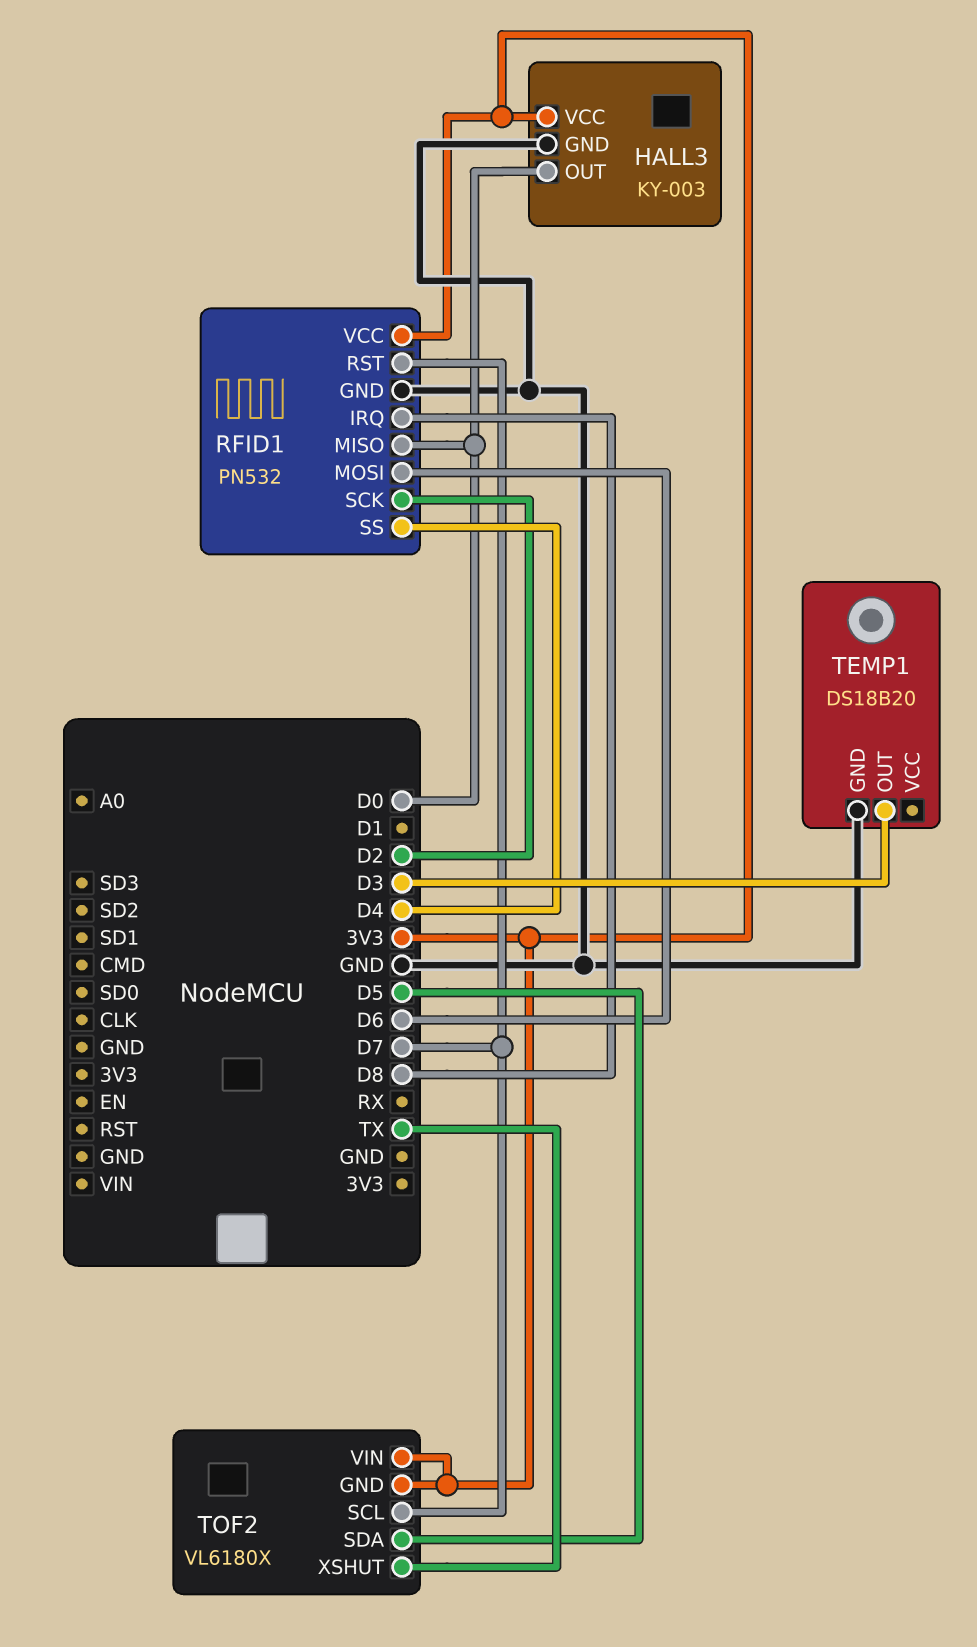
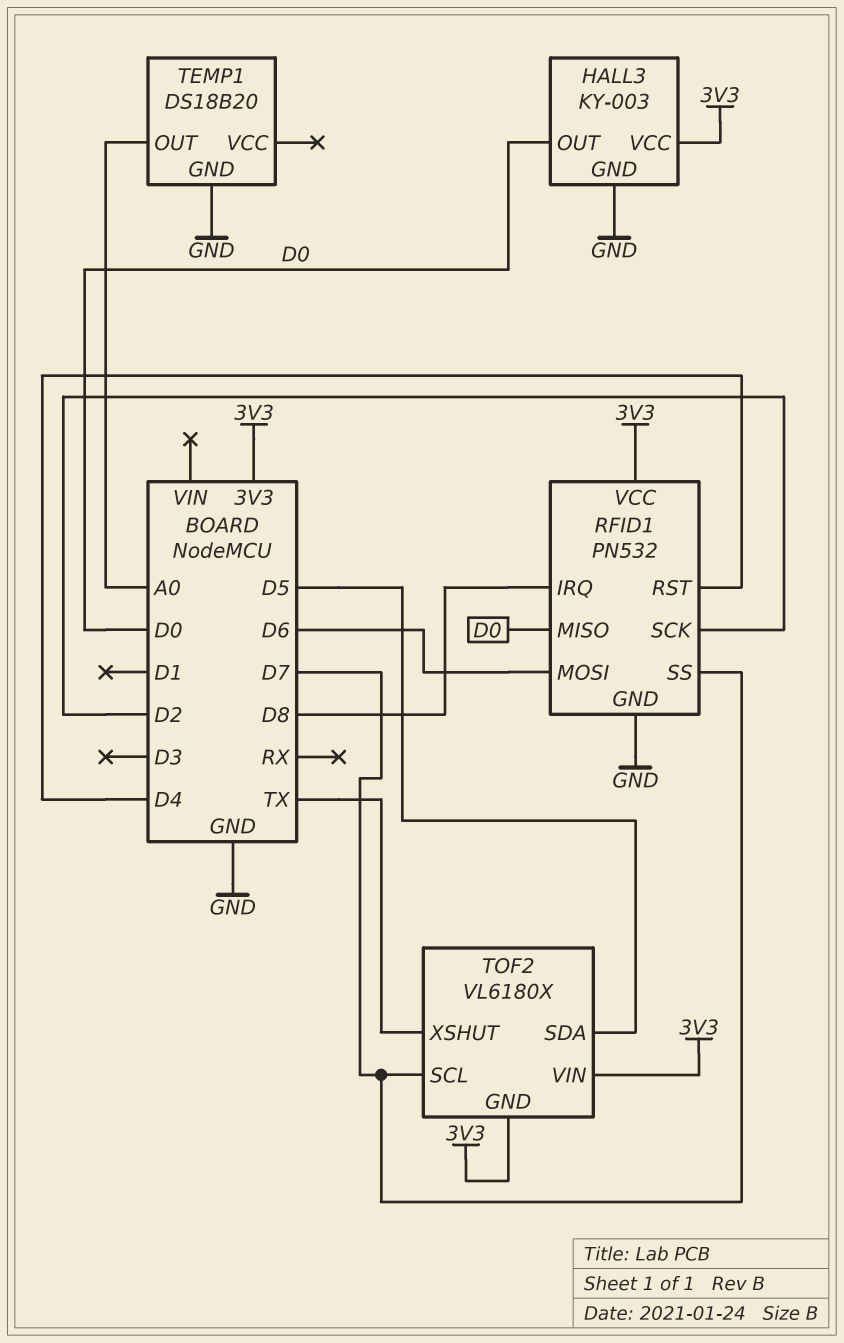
RFID1 pin RST: D7 -> D4
RFID1 pin SS: D4 -> D7
TEMP1 pin OUT: D3 -> A0

